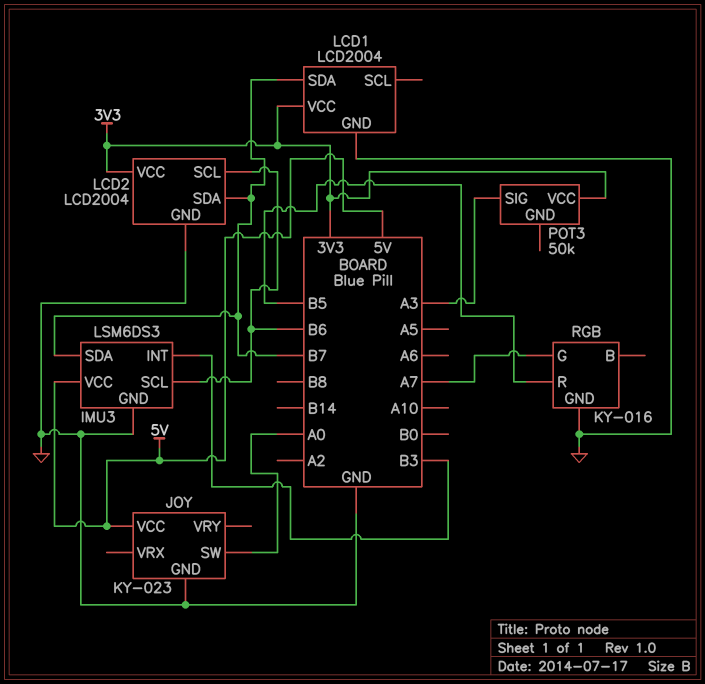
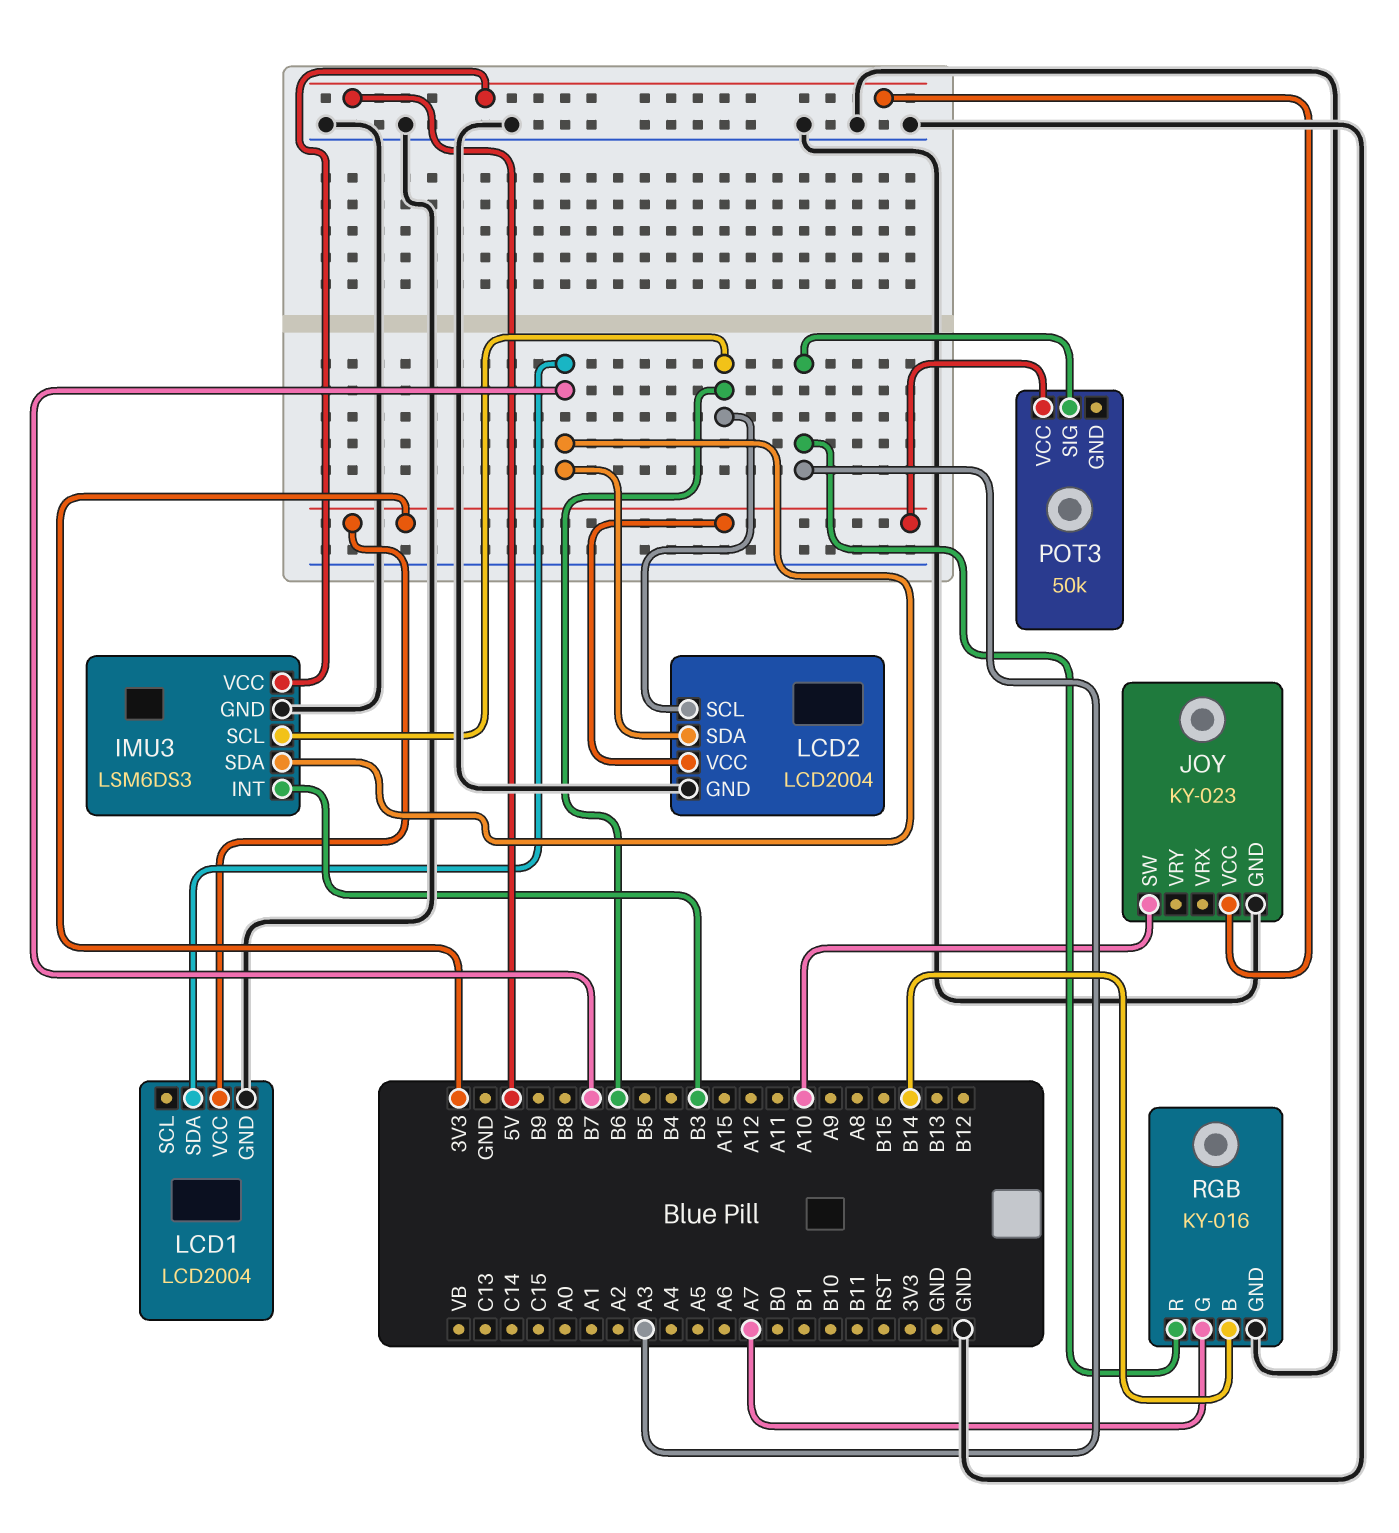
JOY pin SW: A0 -> A10
RGB pin B: none -> B14
RGB pin R: B5 -> A3

